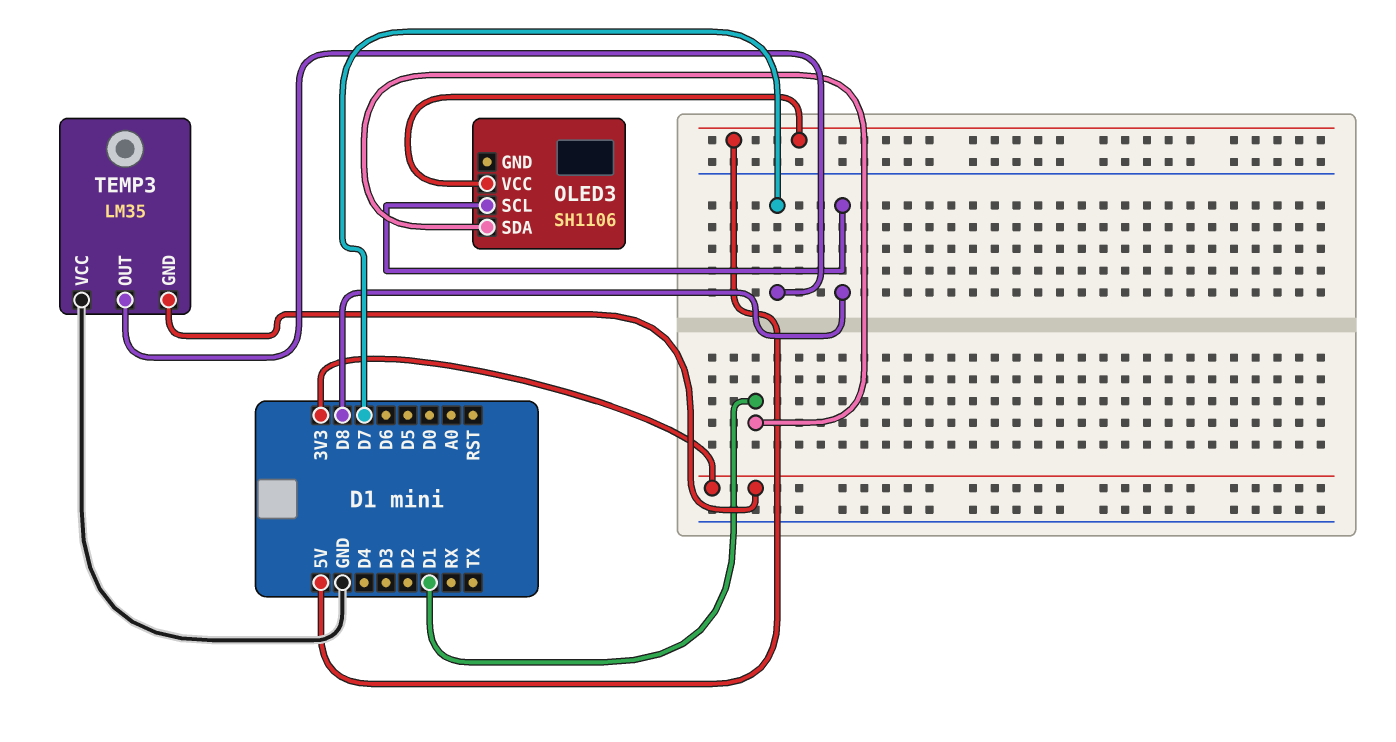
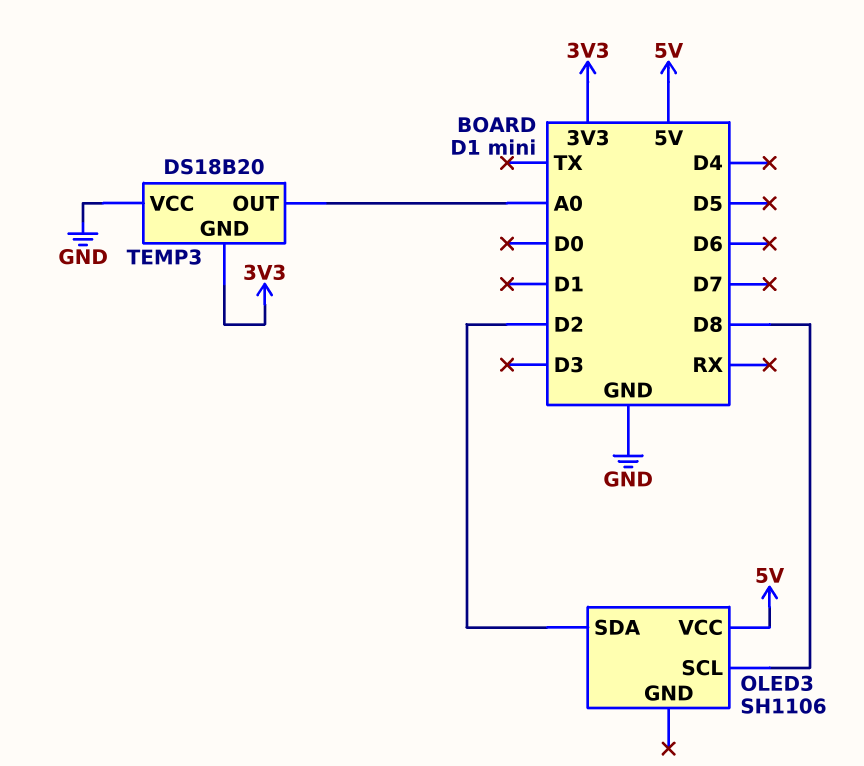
OLED3 pin SDA: D1 -> D2
TEMP3: LM35 -> DS18B20
TEMP3 pin OUT: D7 -> A0

